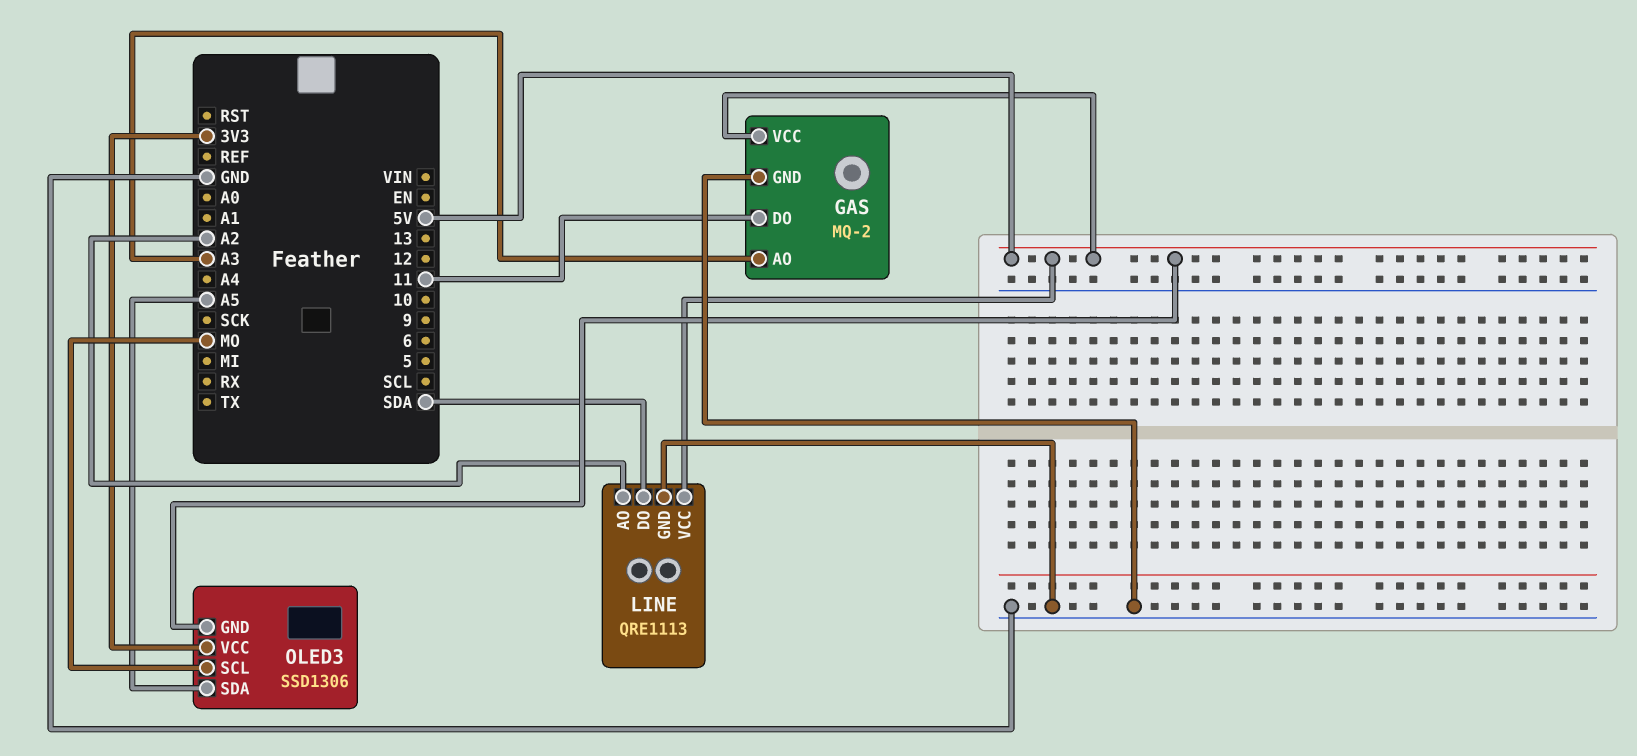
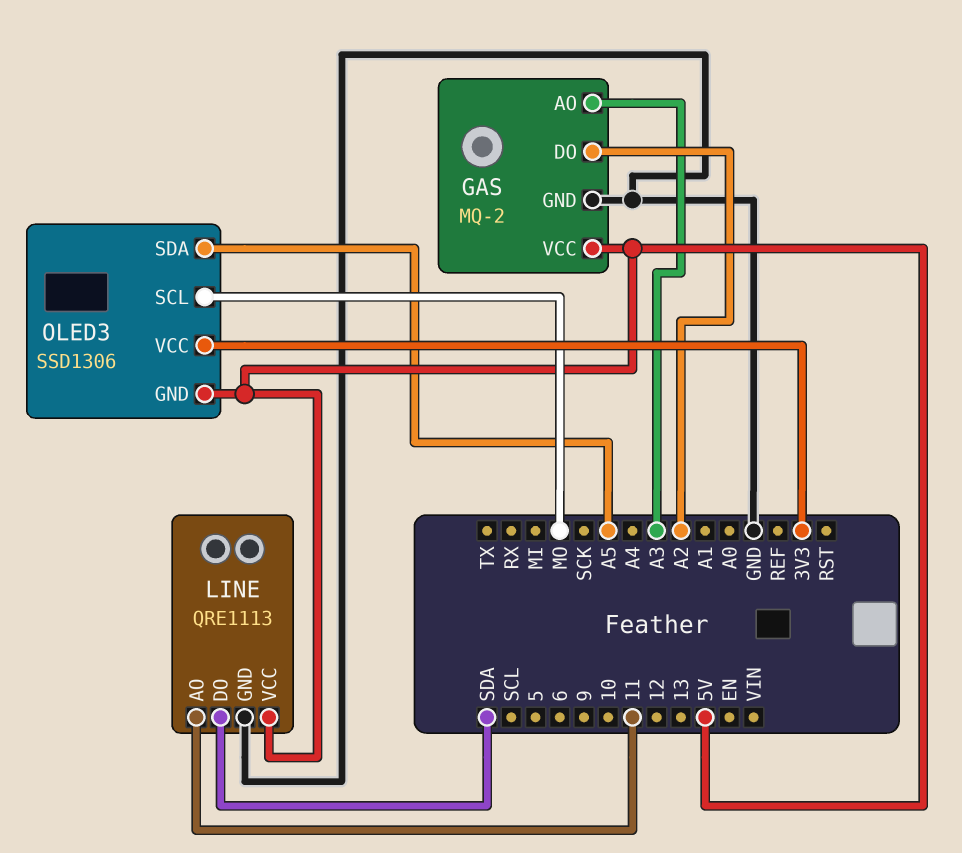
GAS pin DO: 11 -> A2
LINE pin AO: A2 -> 11

